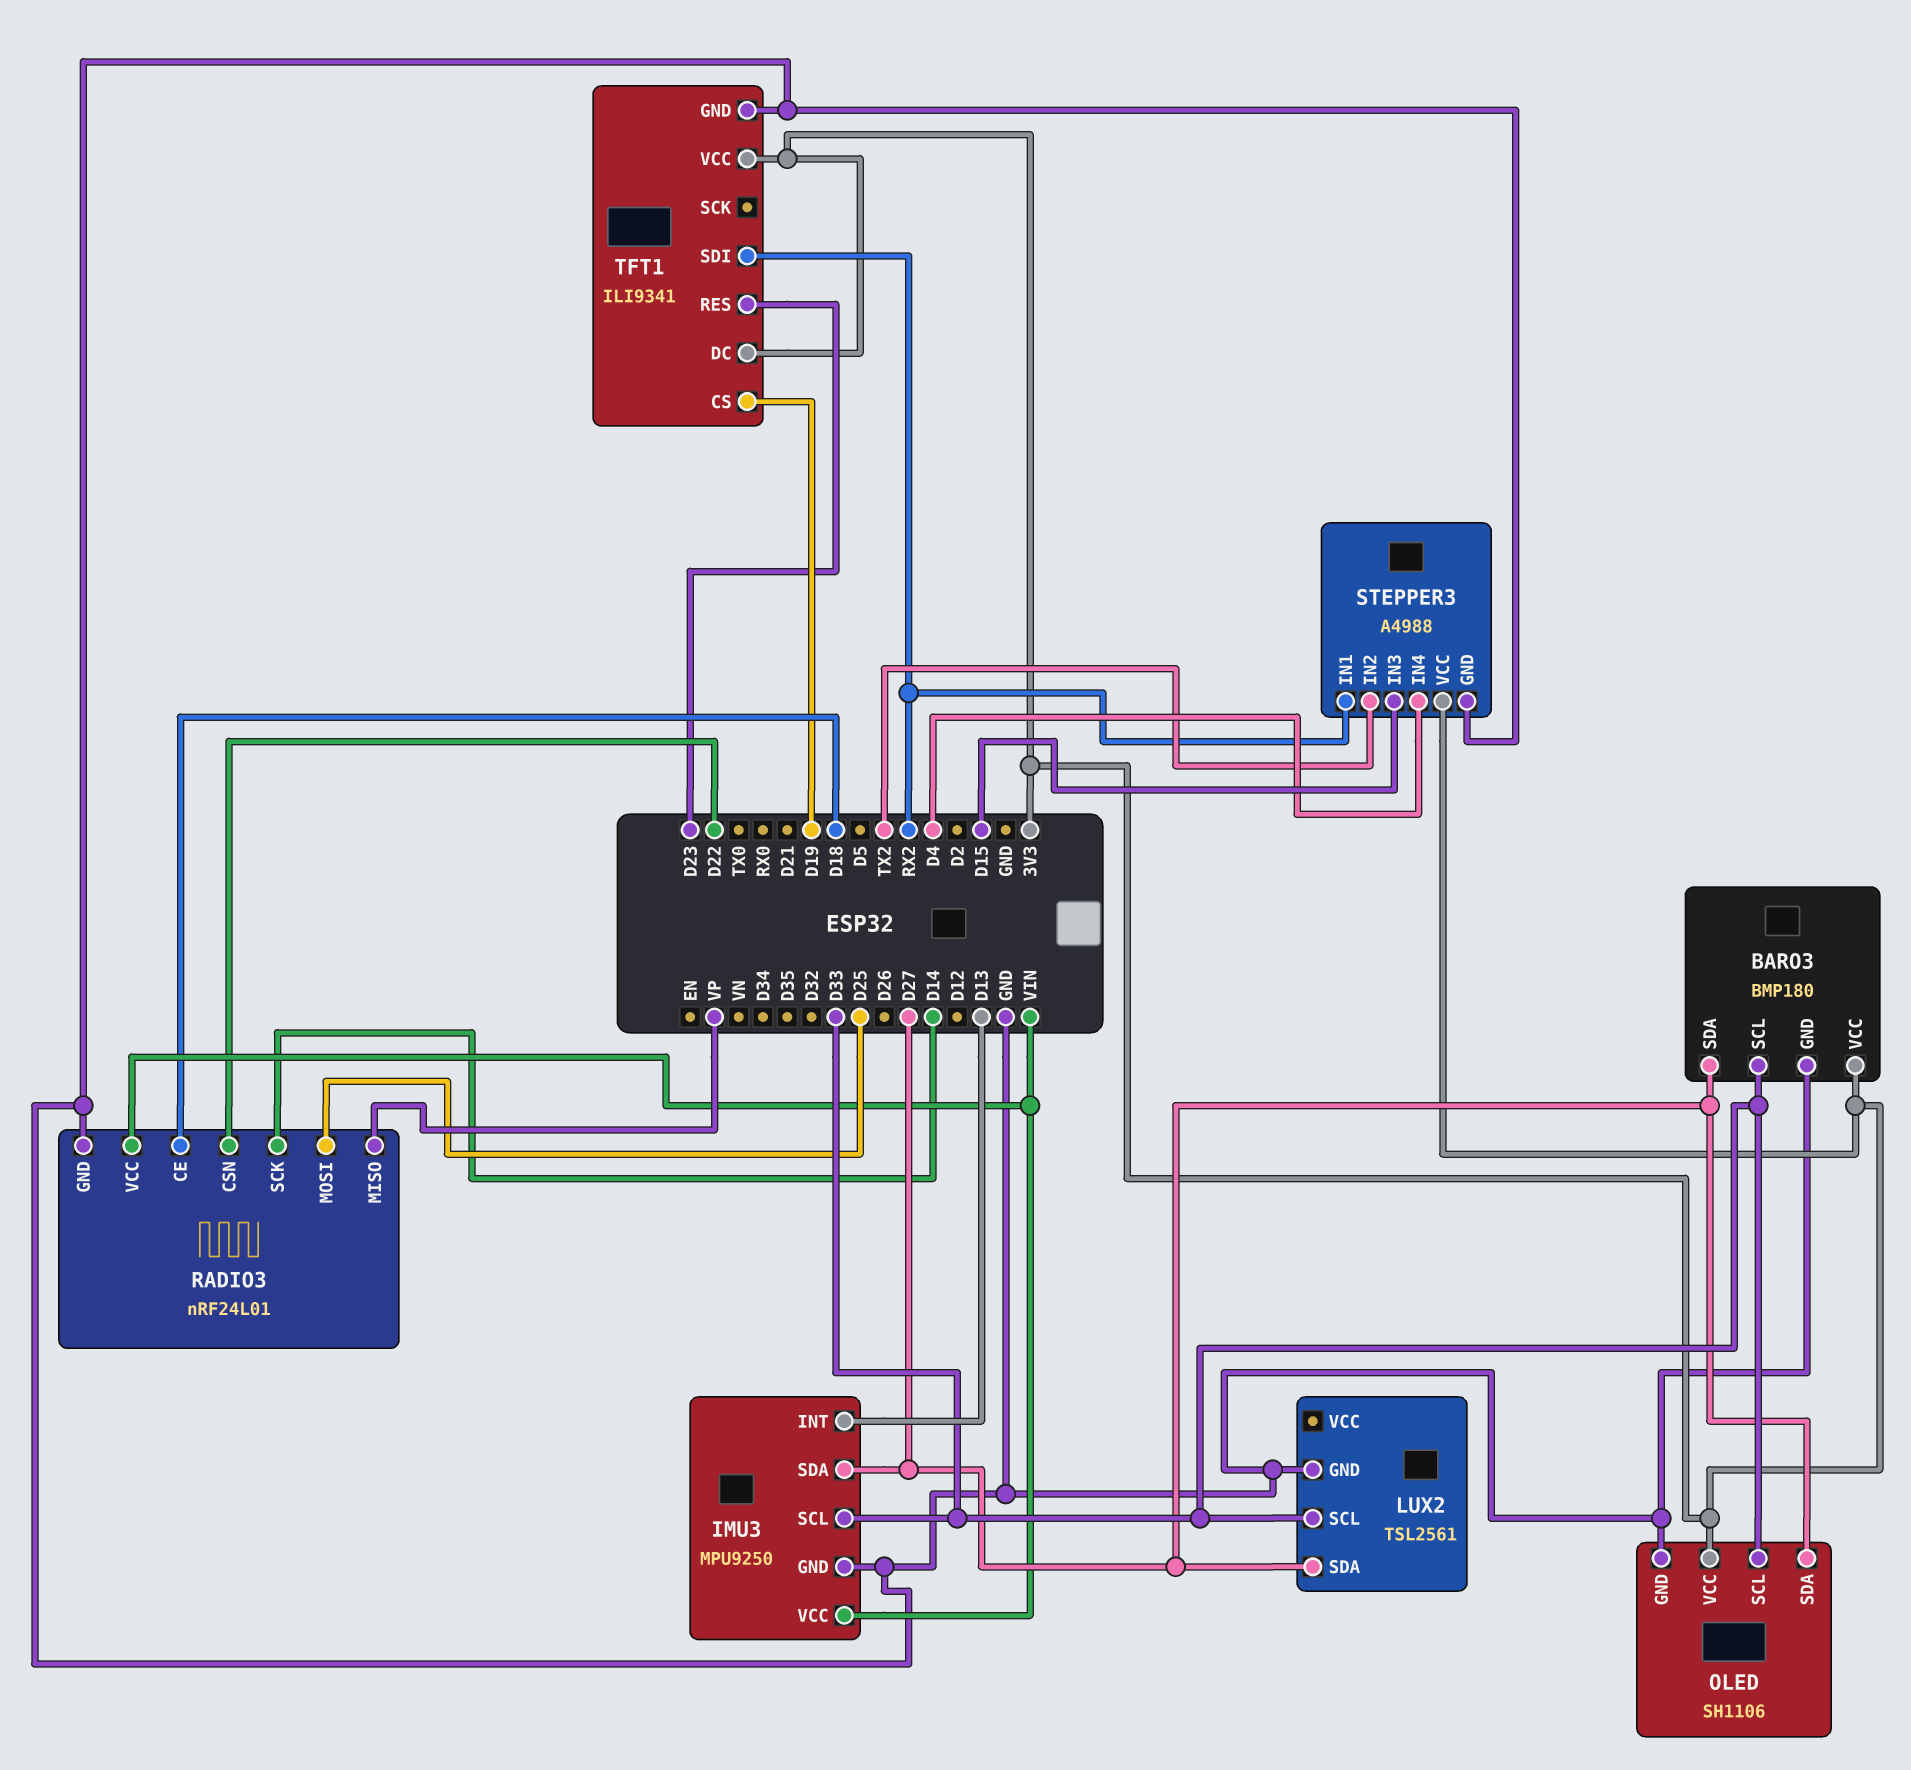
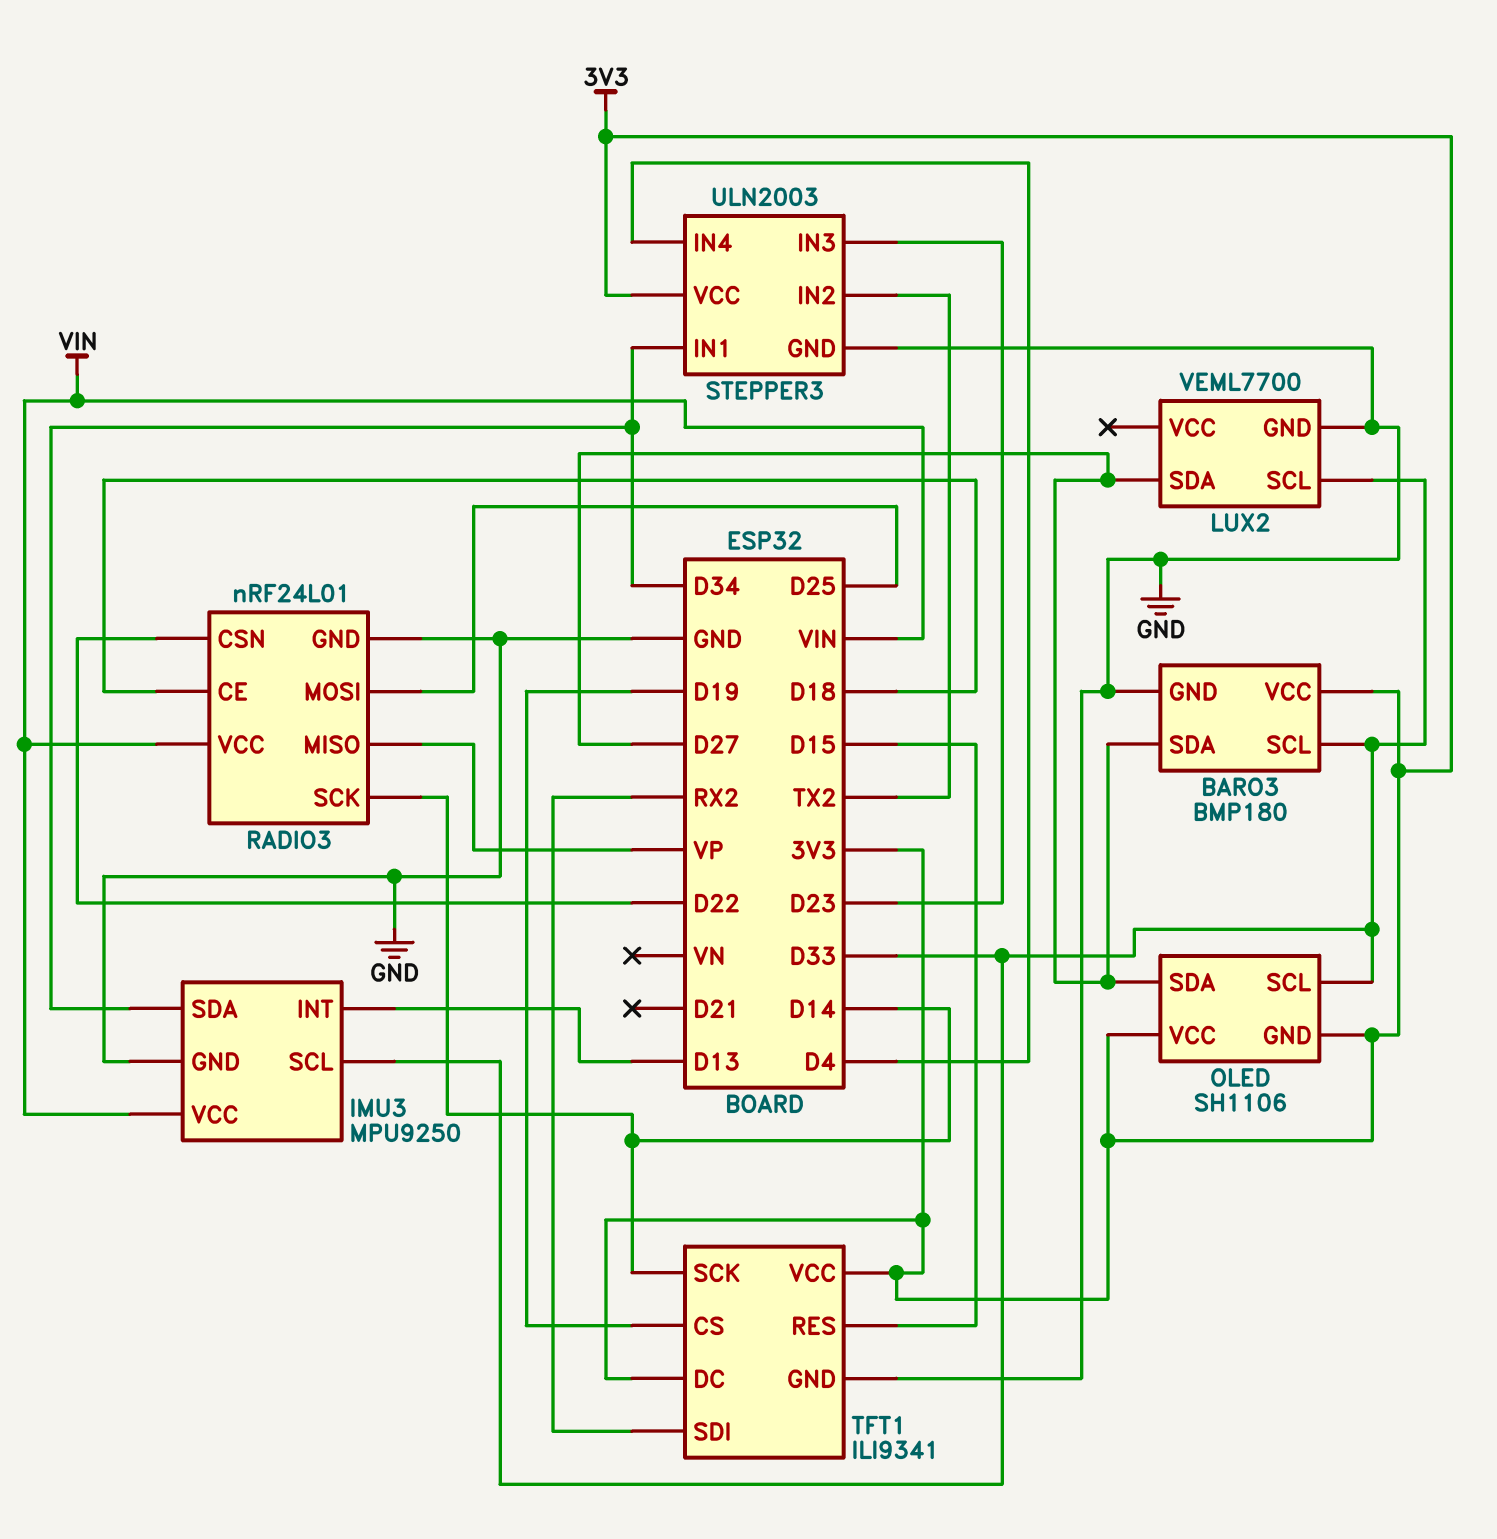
IMU3 pin SDA: D27 -> D34
LUX2: TSL2561 -> VEML7700
OLED pin GND: GND -> 3V3
STEPPER3: A4988 -> ULN2003
STEPPER3 pin IN1: RX2 -> D34
STEPPER3 pin IN3: D15 -> D23
TFT1 pin RES: D23 -> D15
TFT1 pin SCK: none -> D14

